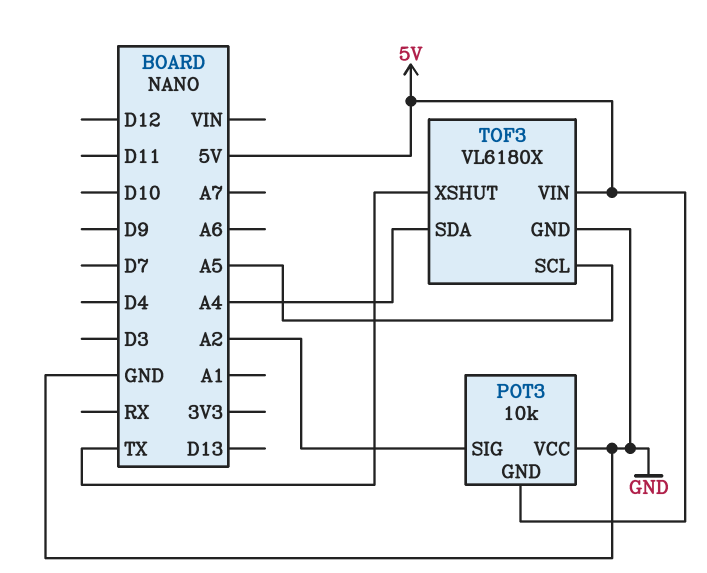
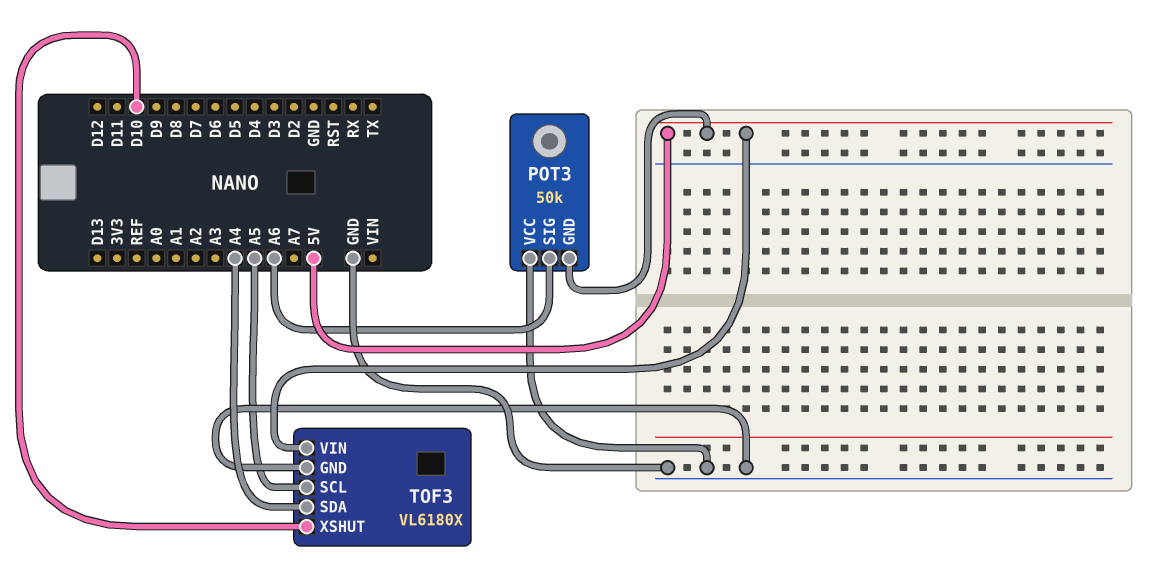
POT3: 10k -> 50k
POT3 pin SIG: A2 -> A6
TOF3 pin XSHUT: TX -> D10

